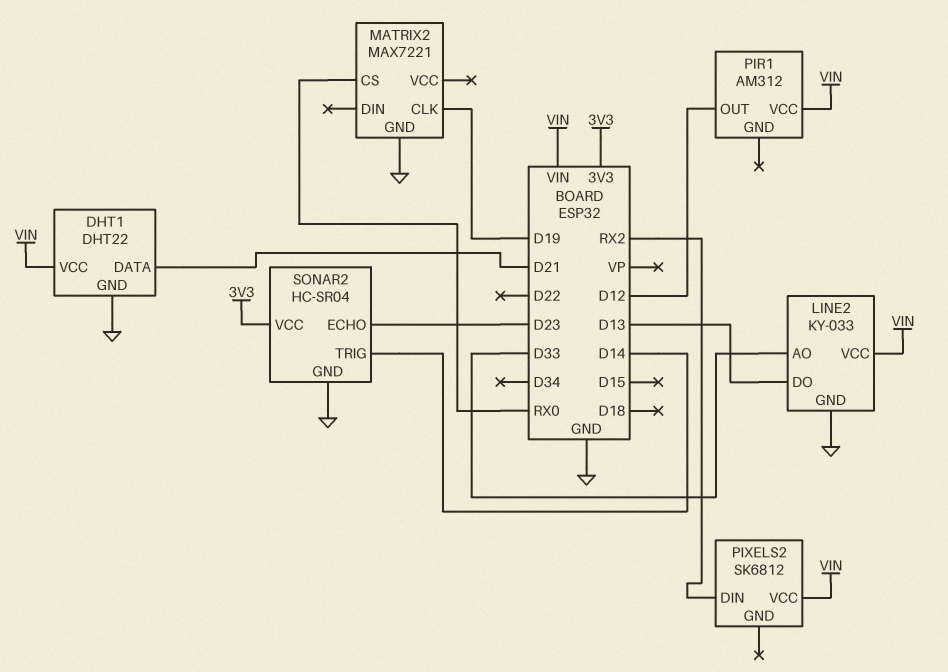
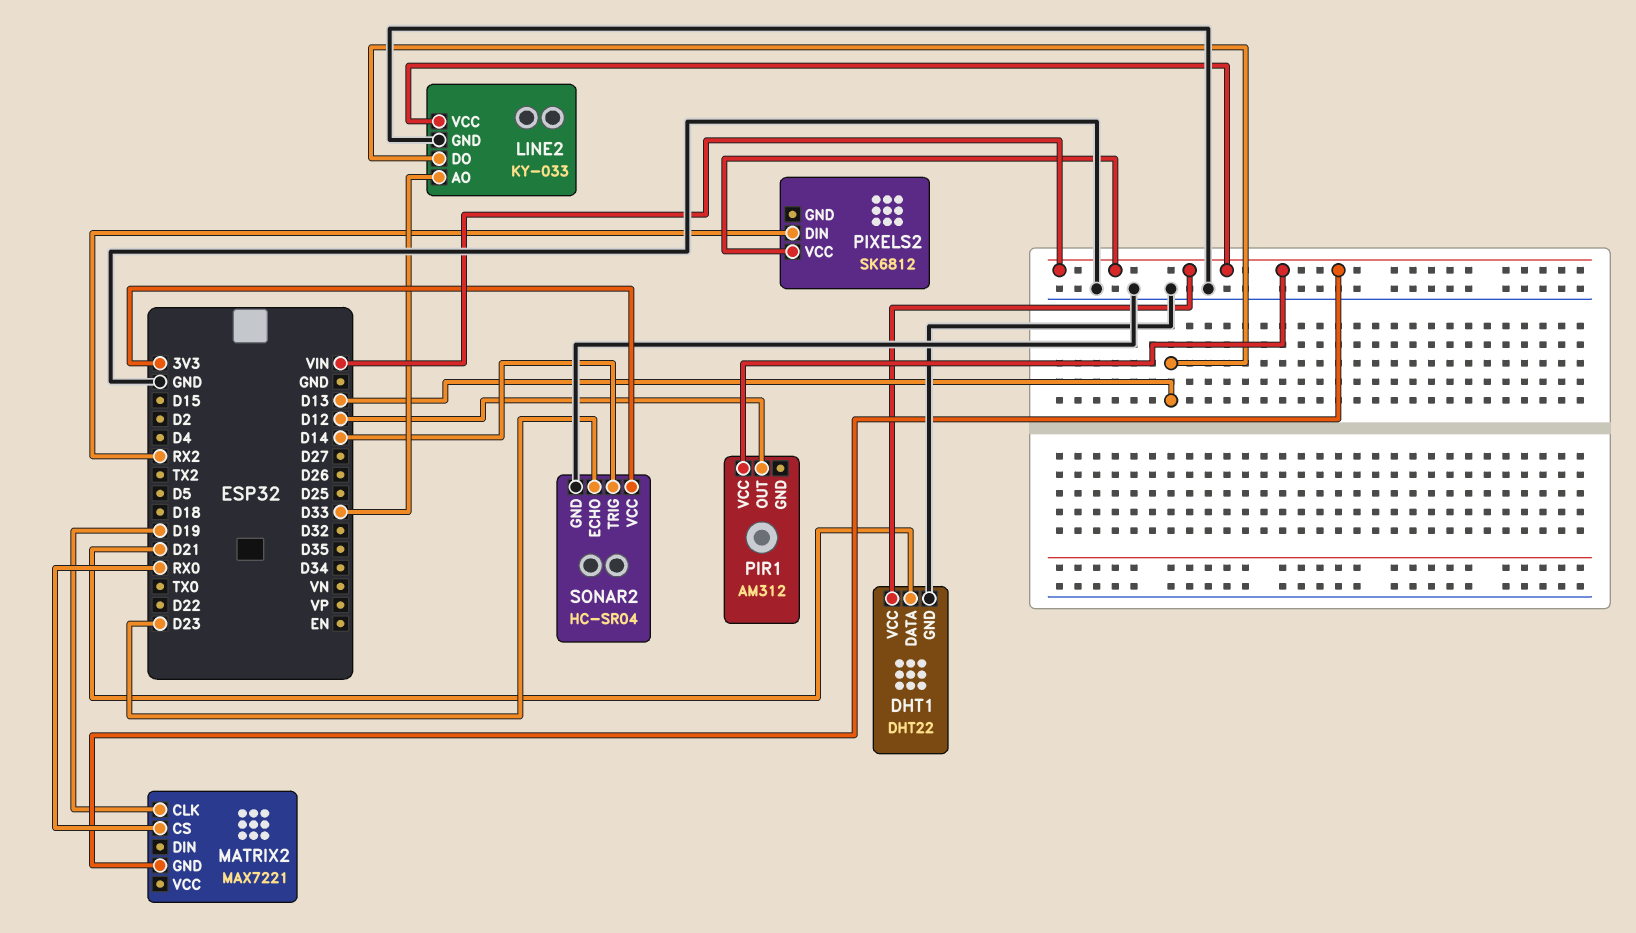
MATRIX2 pin GND: GND -> VIN

